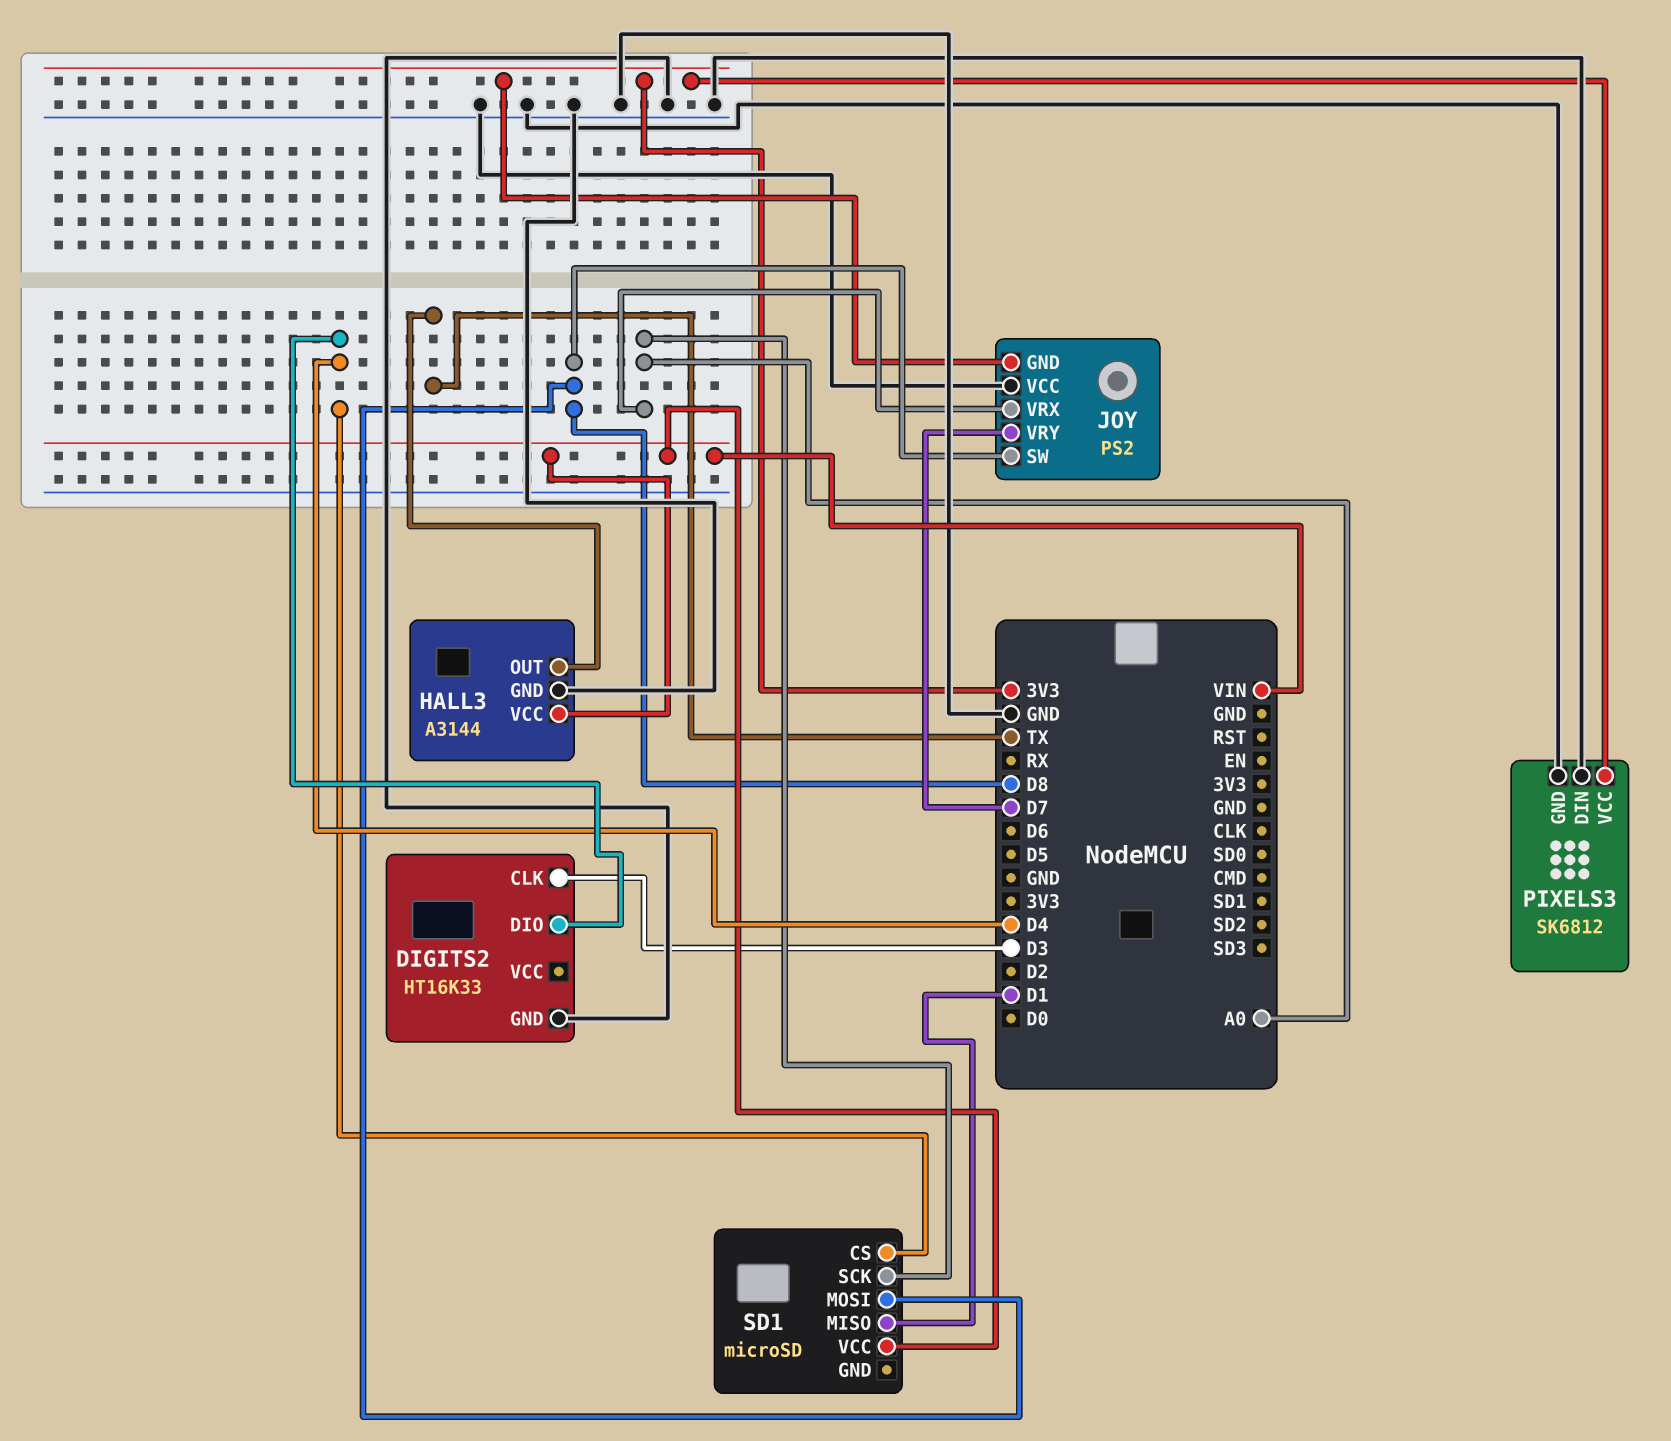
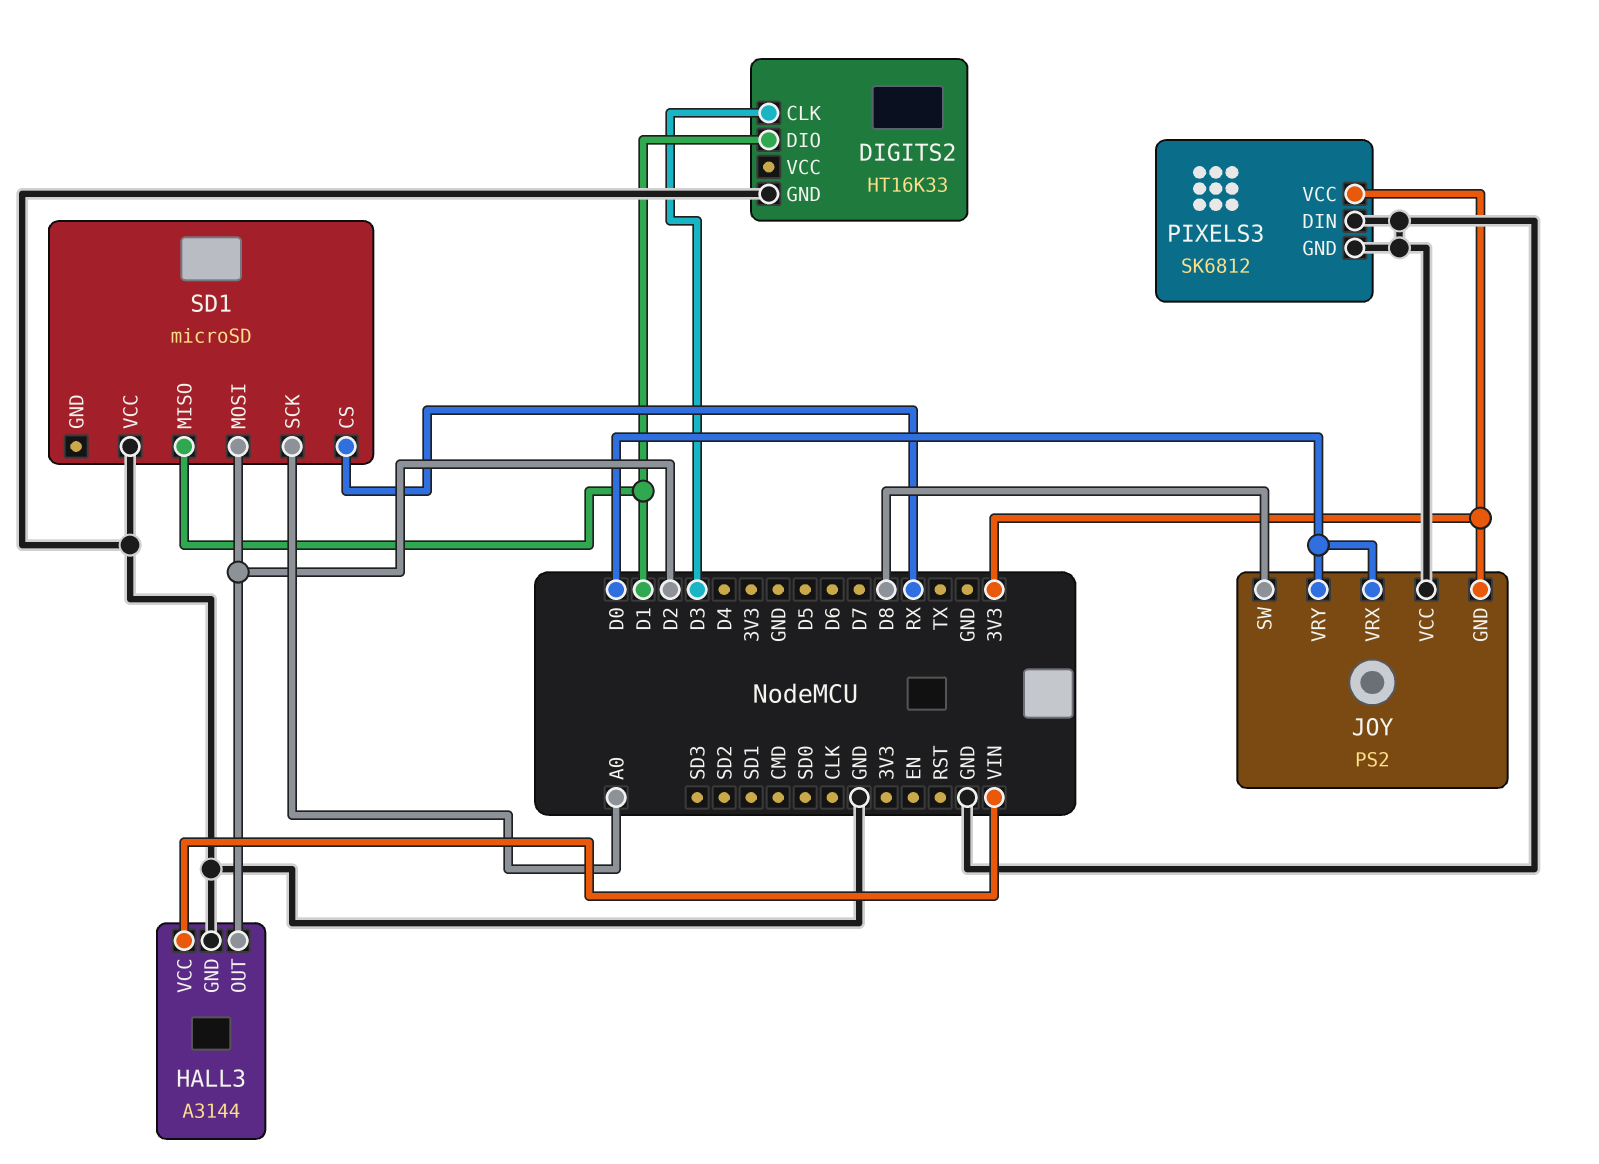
DIGITS2 pin DIO: D4 -> D1
HALL3 pin OUT: TX -> D2
JOY pin VRX: A0 -> D0
JOY pin VRY: D7 -> D0
SD1 pin CS: D4 -> RX
SD1 pin MOSI: D8 -> D2
SD1 pin VCC: VIN -> GND

